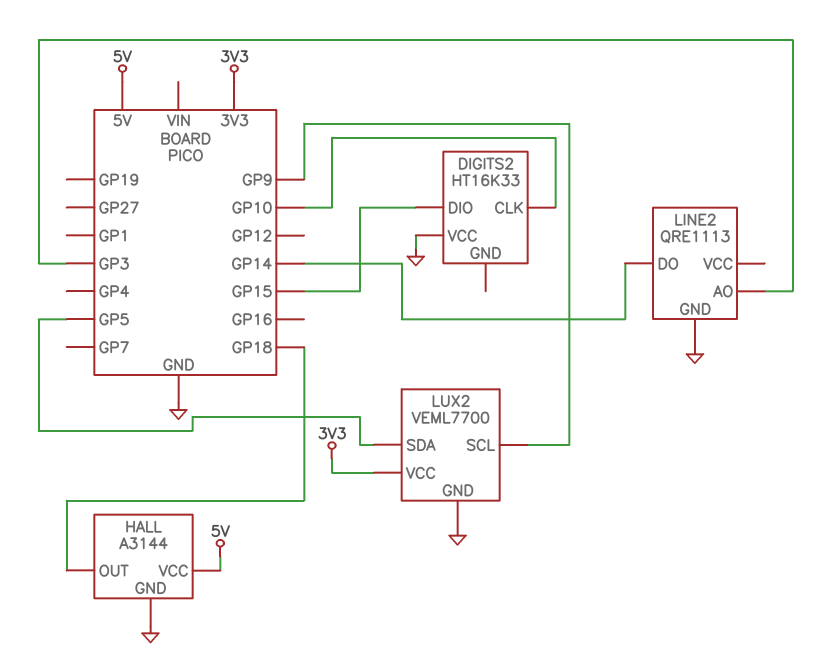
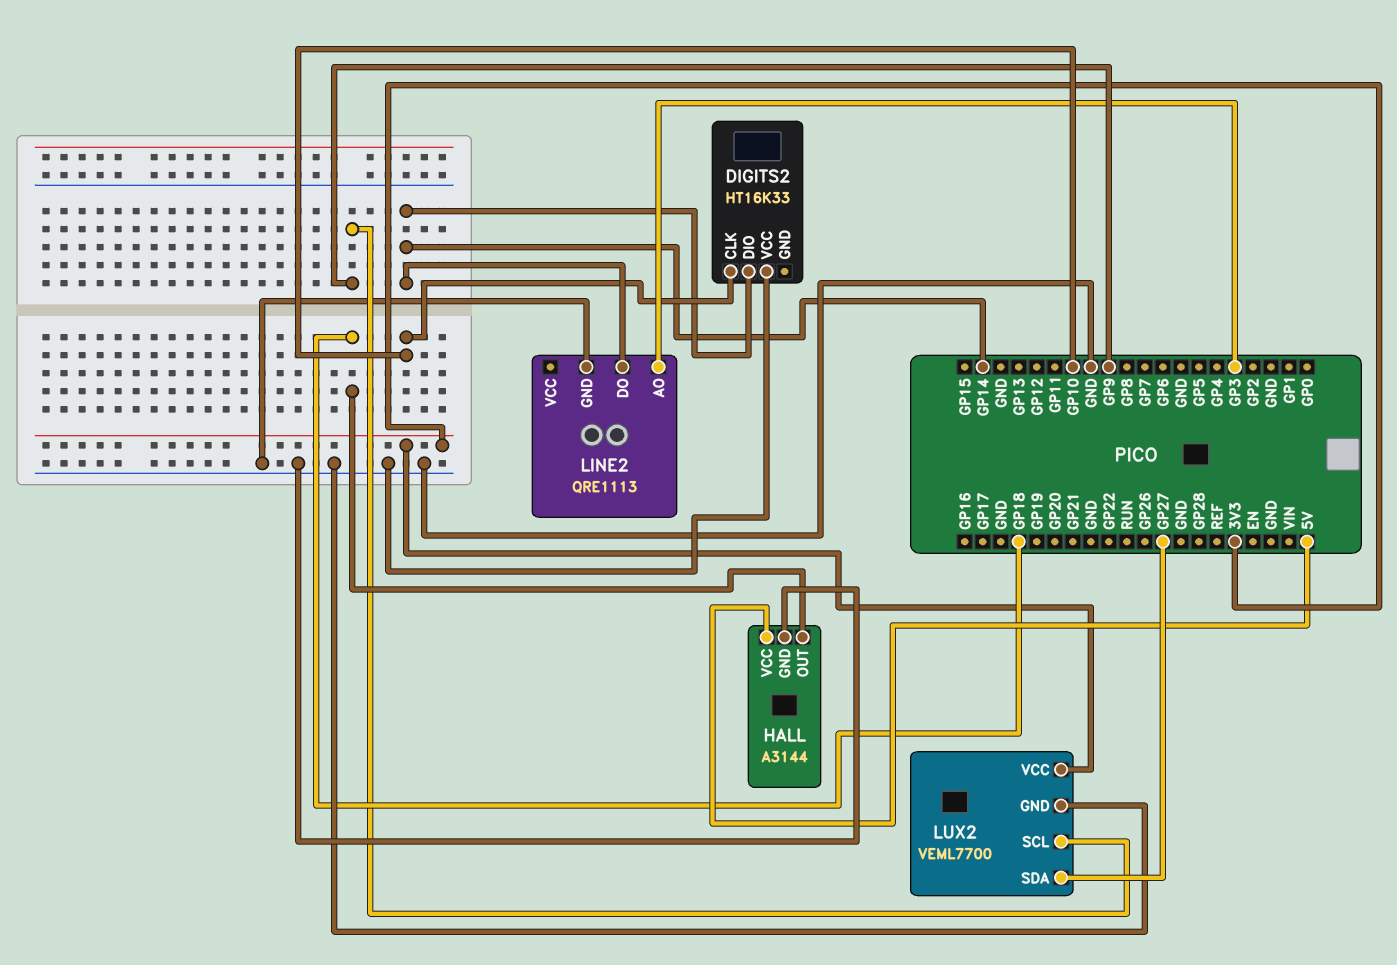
DIGITS2 pin DIO: GP15 -> GP14
LUX2 pin SDA: GP5 -> GP27

